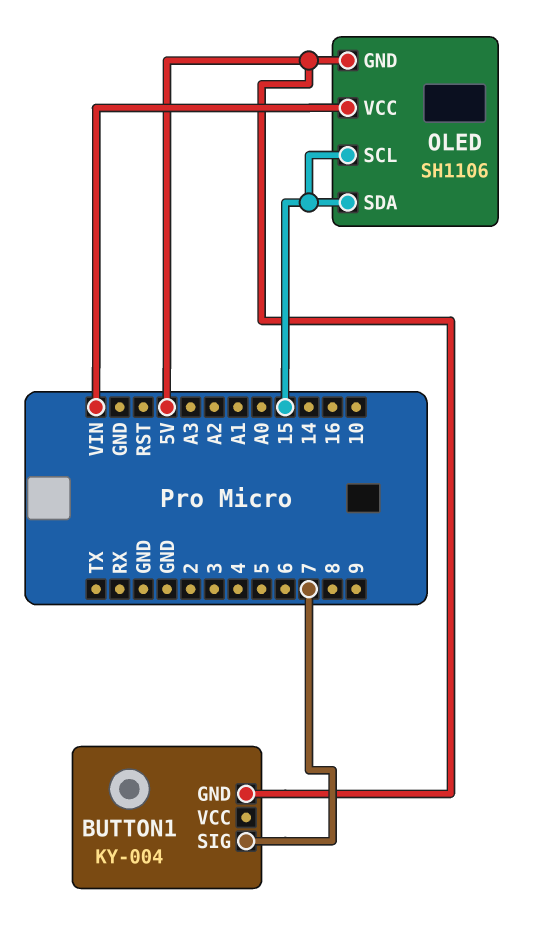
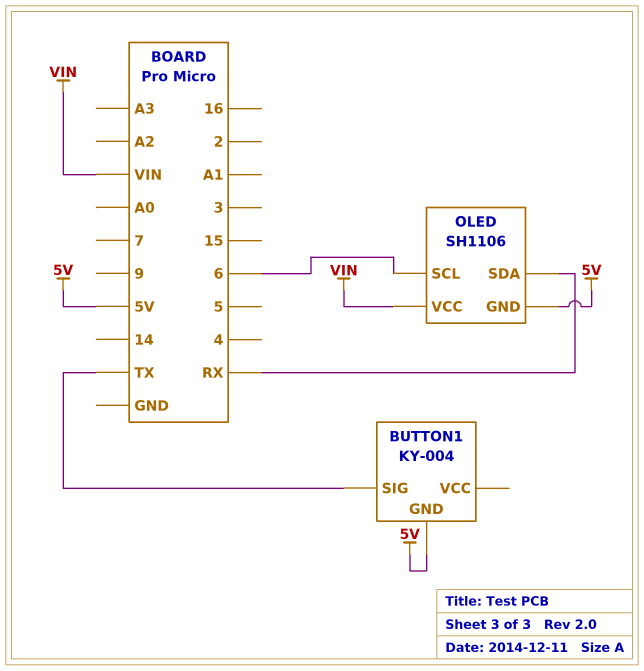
BUTTON1 pin SIG: 7 -> TX
OLED pin SCL: 15 -> 6
OLED pin SDA: 15 -> RX

